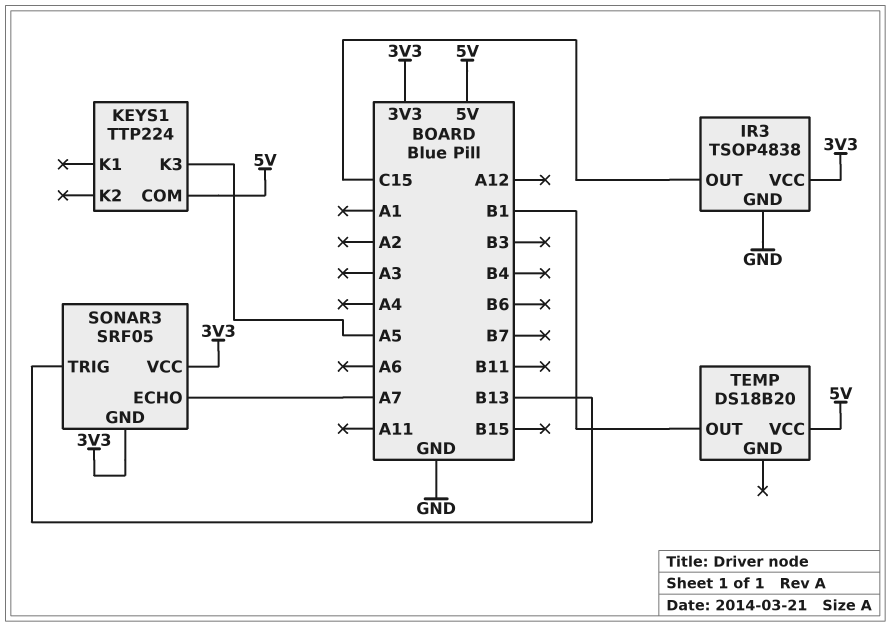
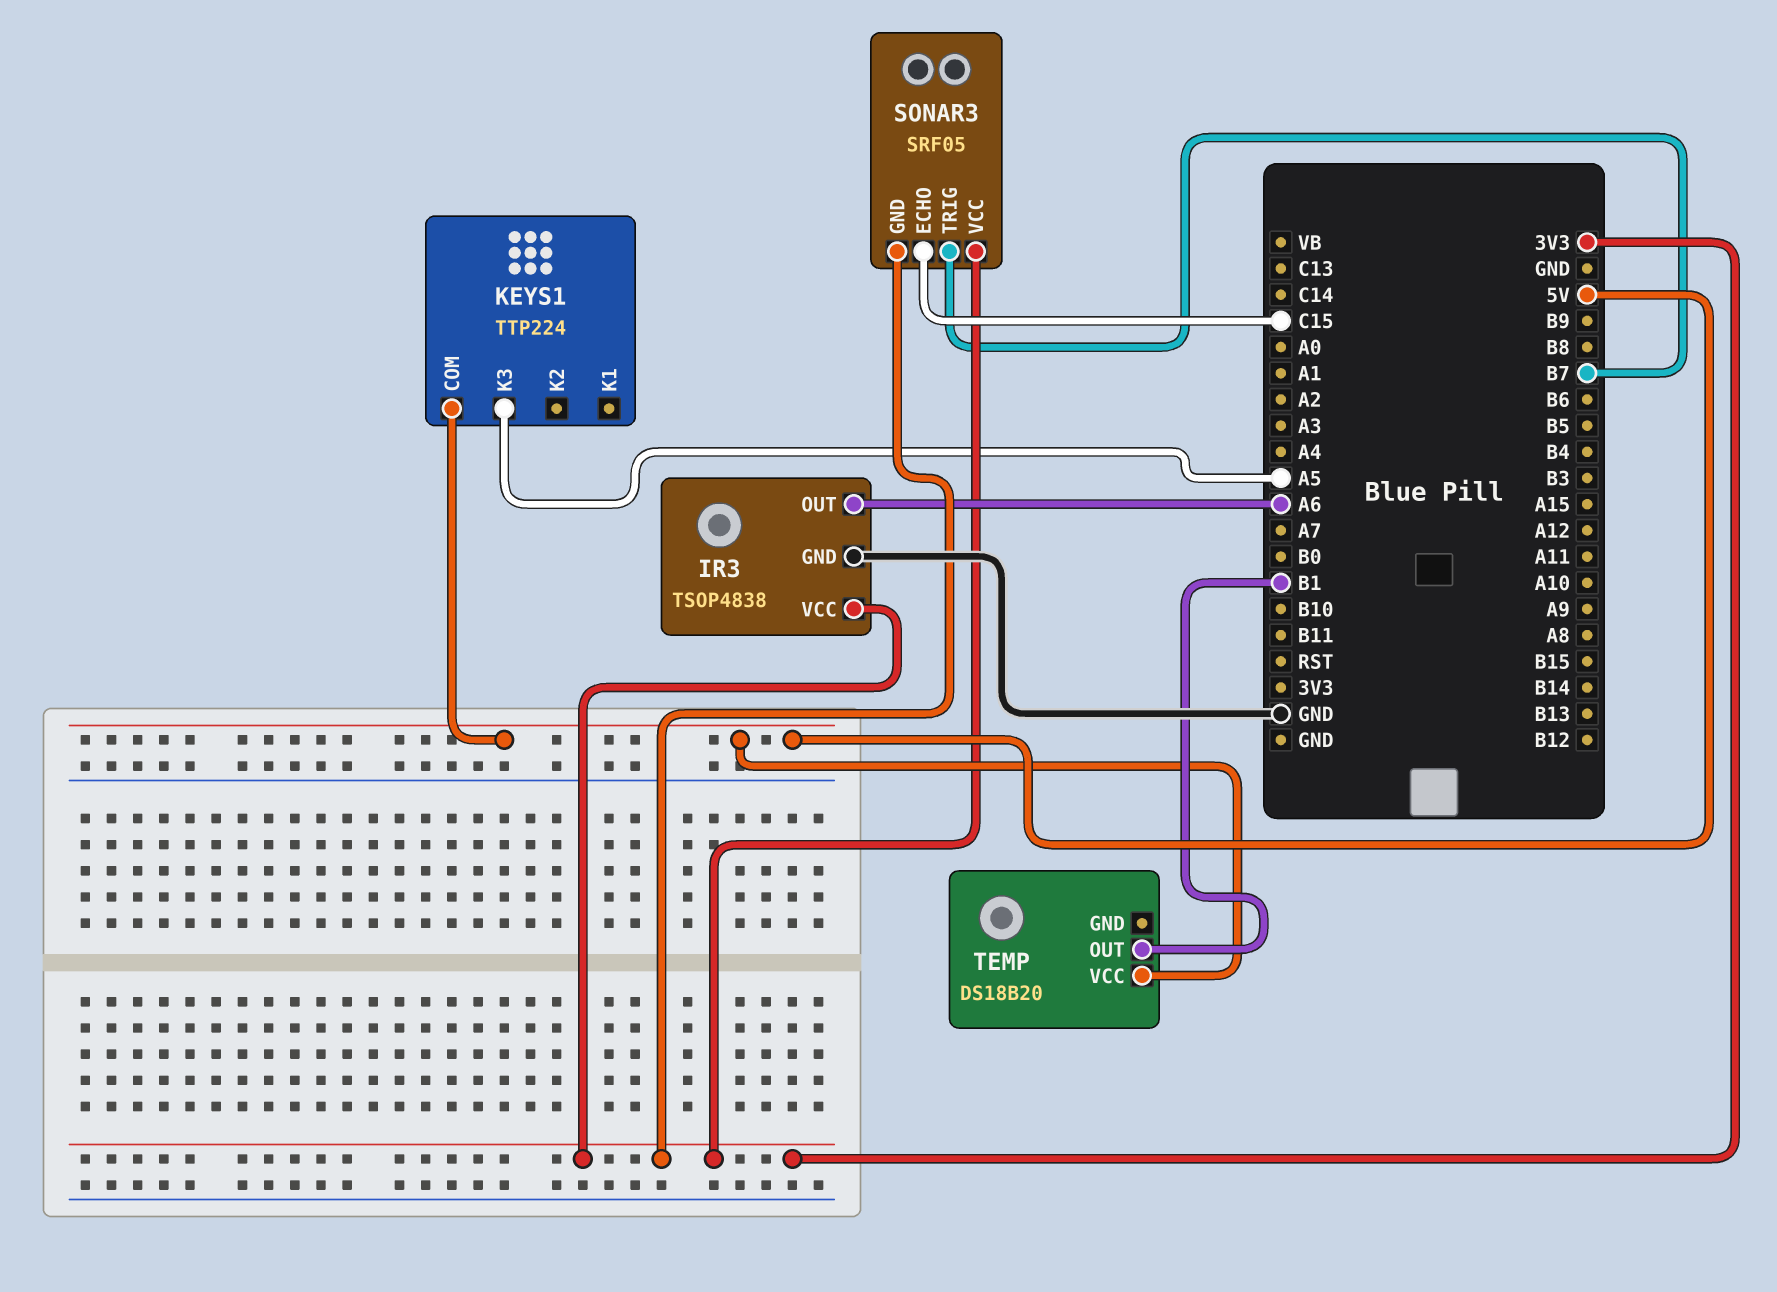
IR3 pin OUT: C15 -> A6
SONAR3 pin ECHO: A7 -> C15
SONAR3 pin TRIG: B13 -> B7

